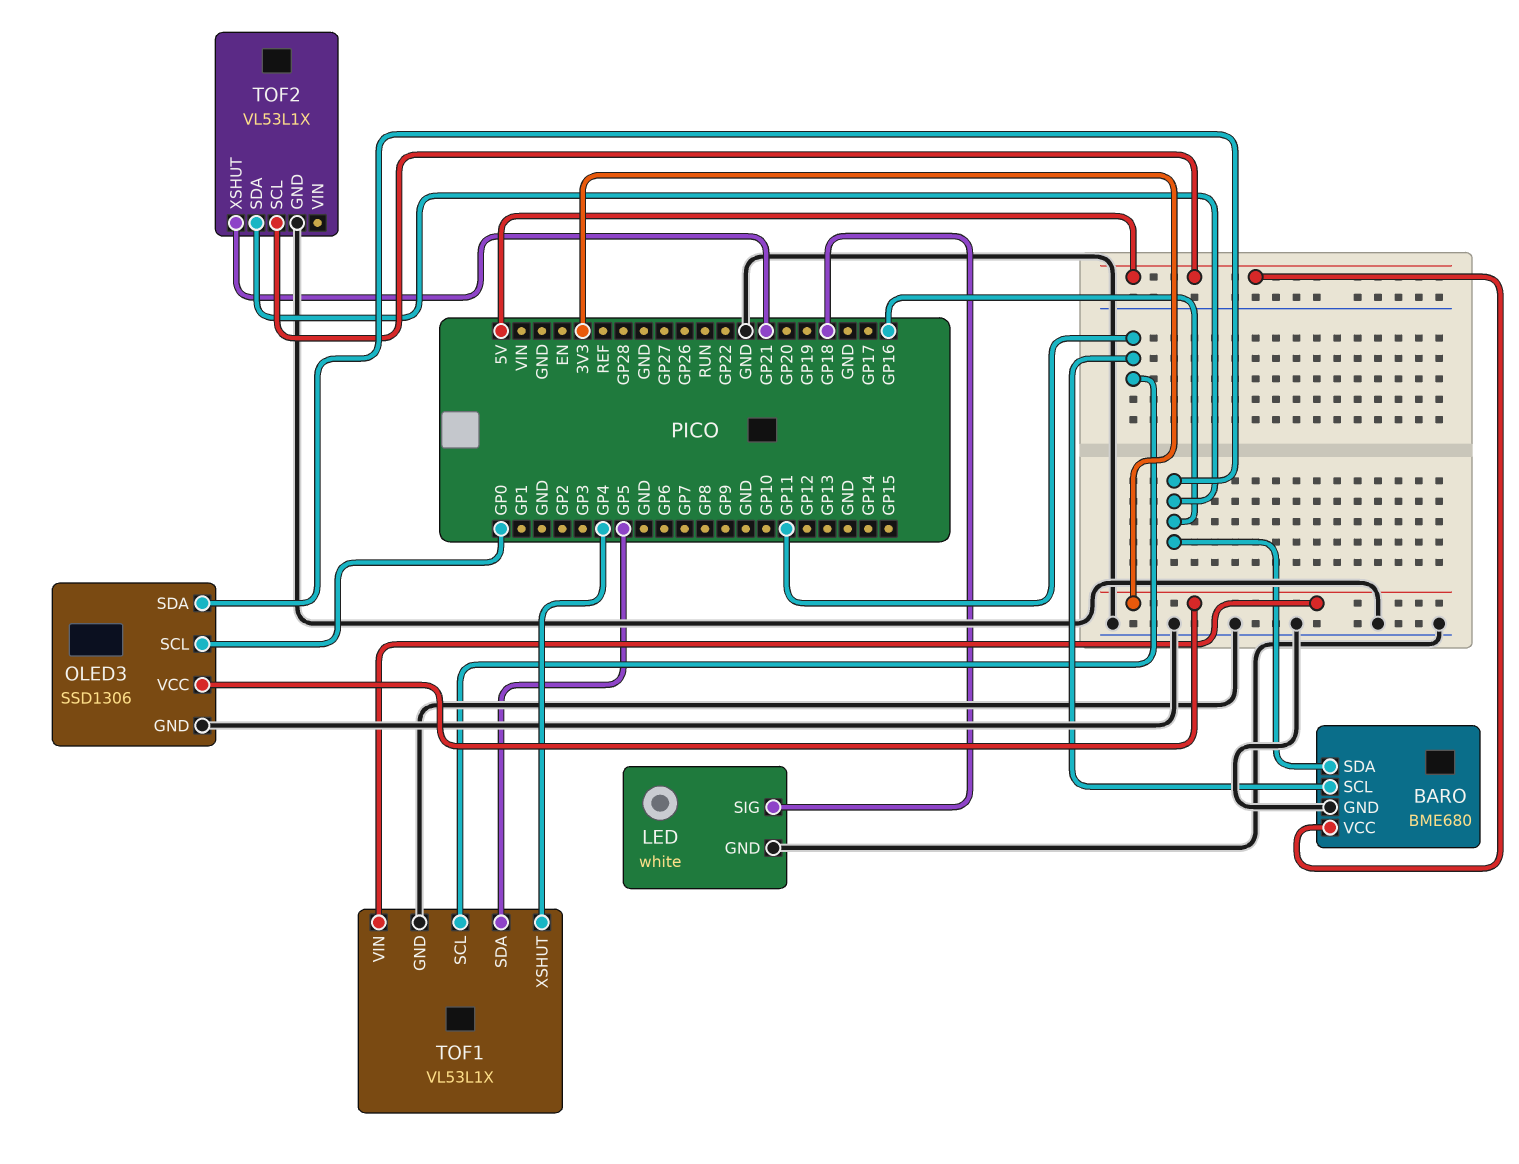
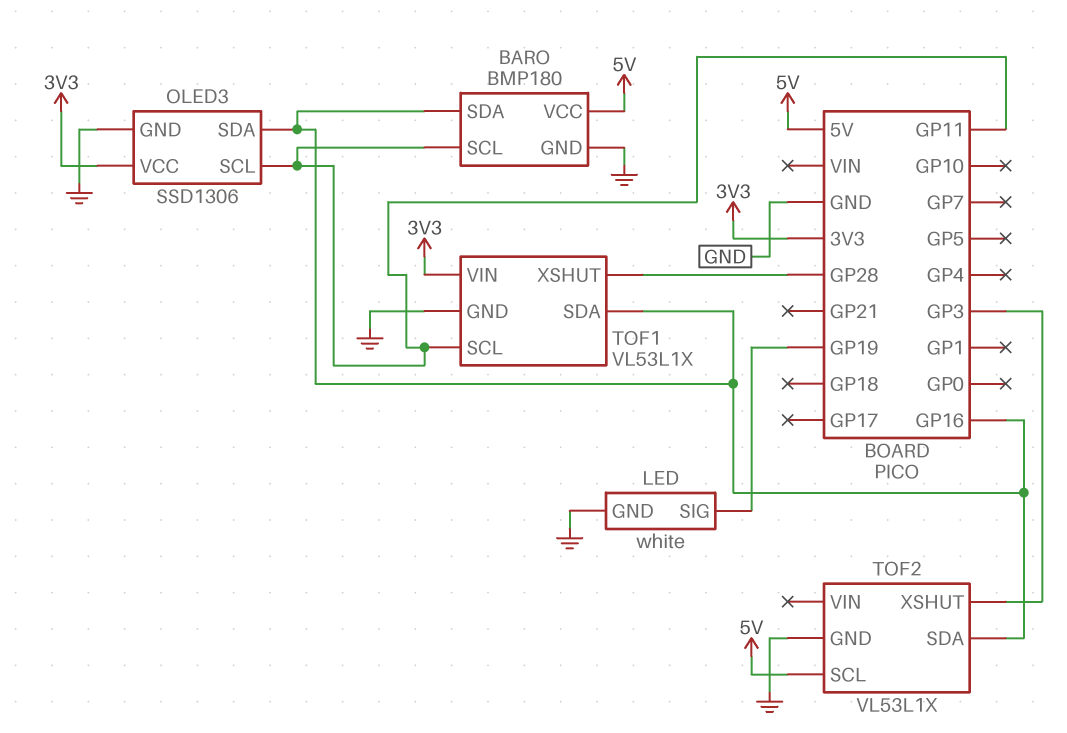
BARO: BME680 -> BMP180
LED pin SIG: GP18 -> GP19
OLED3 pin SCL: GP0 -> GP11
TOF1 pin SDA: GP5 -> GP16
TOF1 pin XSHUT: GP4 -> GP28
TOF2 pin XSHUT: GP21 -> GP3

